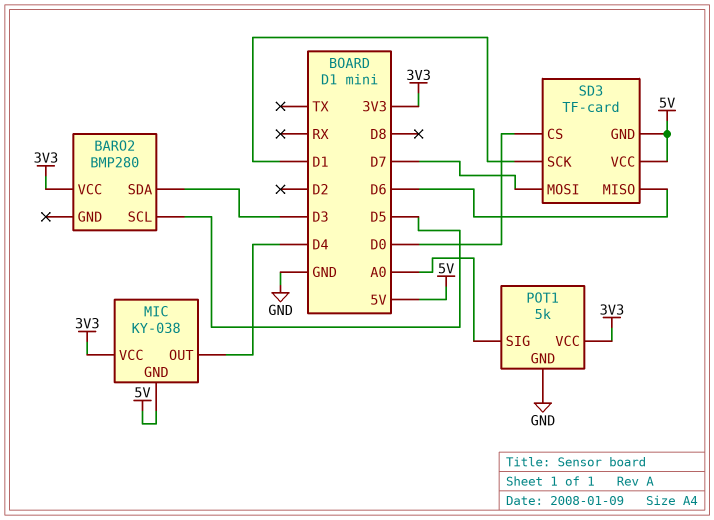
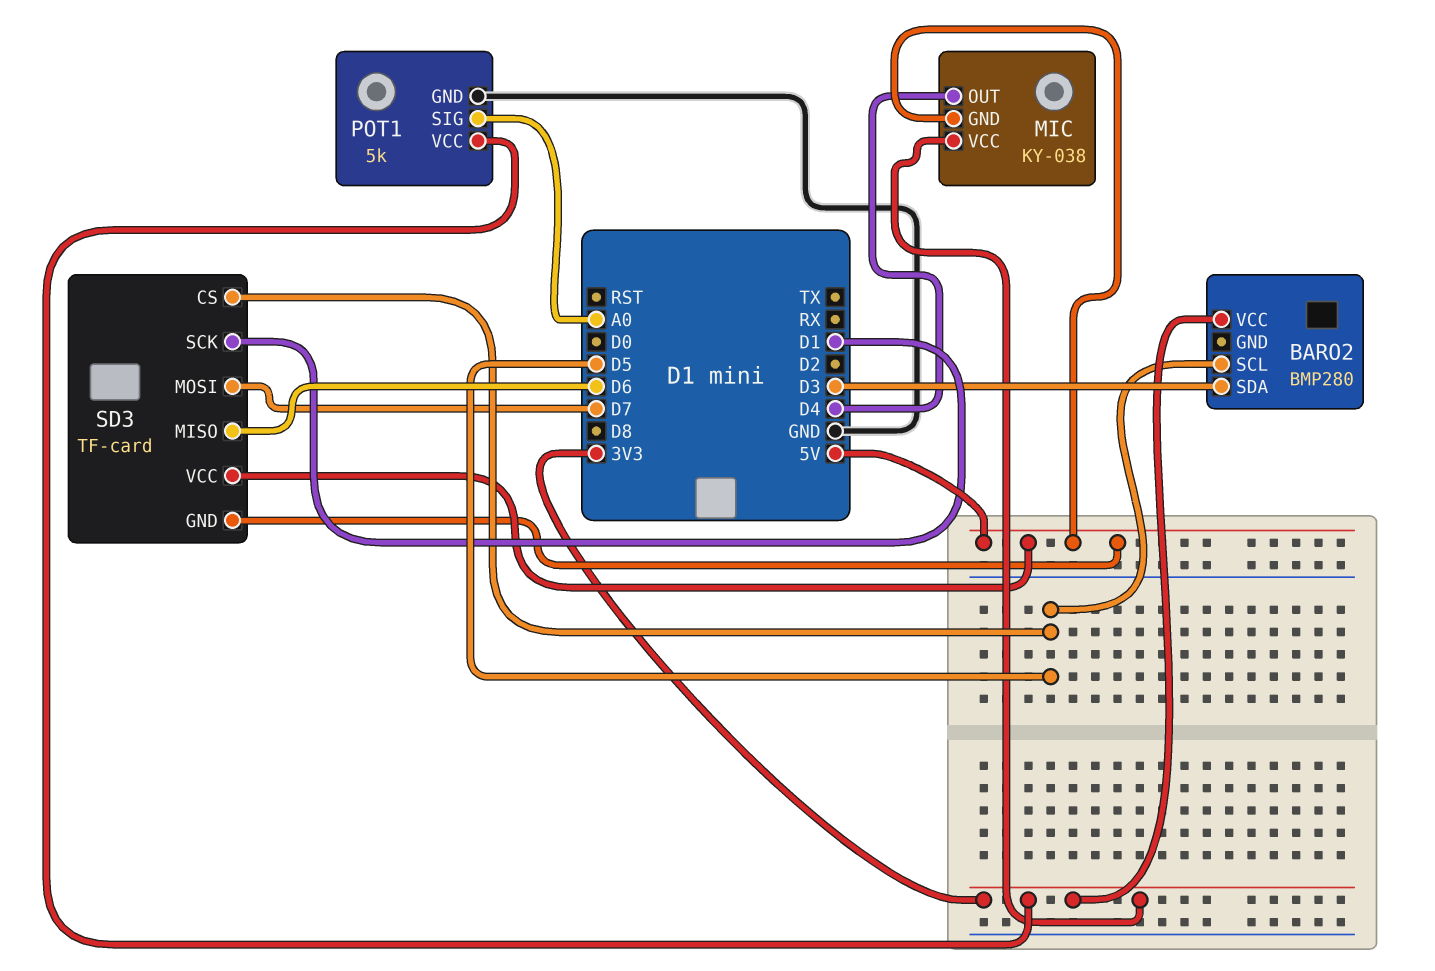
SD3 pin CS: D0 -> D5

